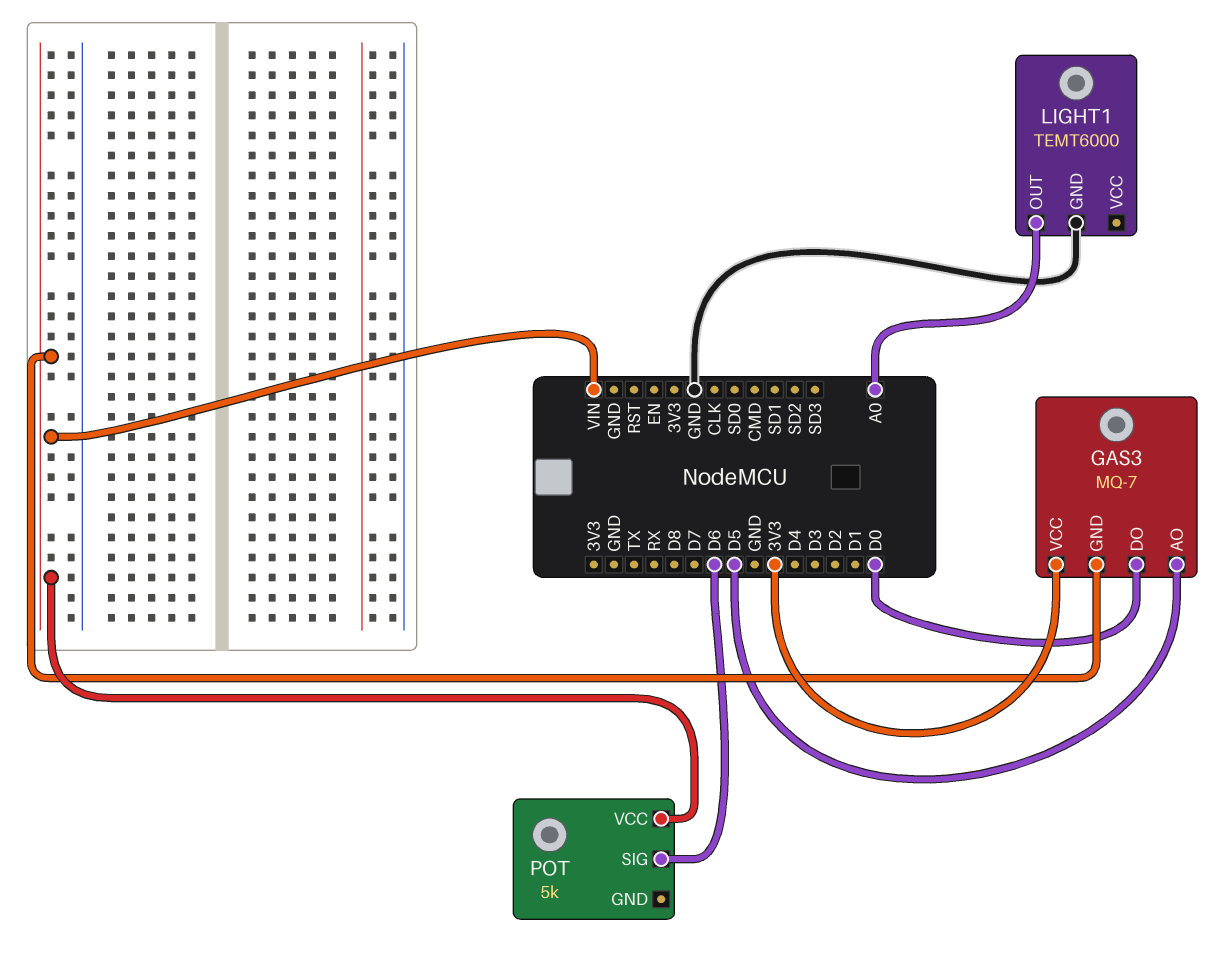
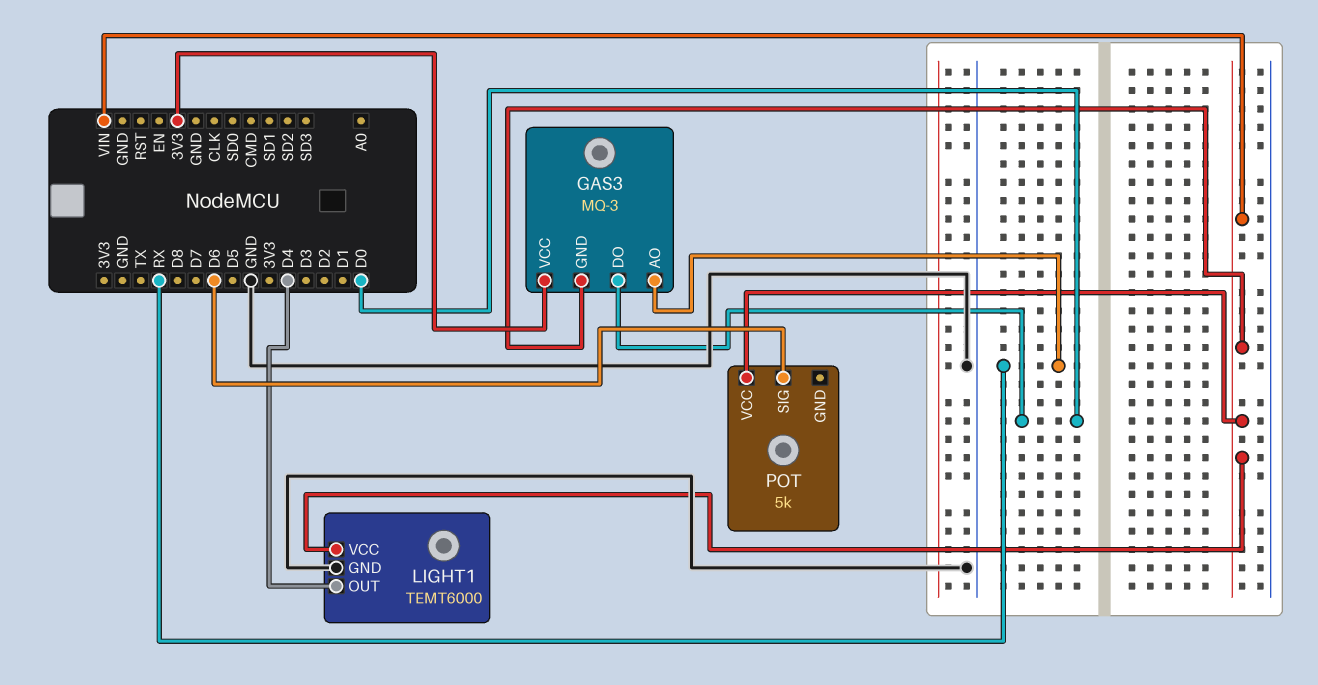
GAS3: MQ-7 -> MQ-3
GAS3 pin AO: D5 -> RX
LIGHT1 pin OUT: A0 -> D4
LIGHT1 pin VCC: none -> VIN

